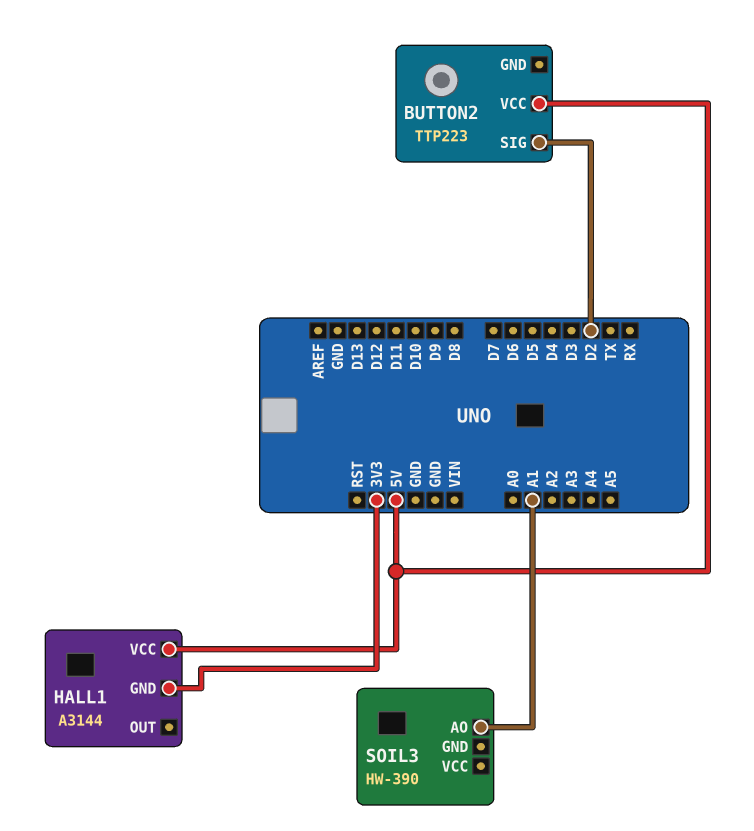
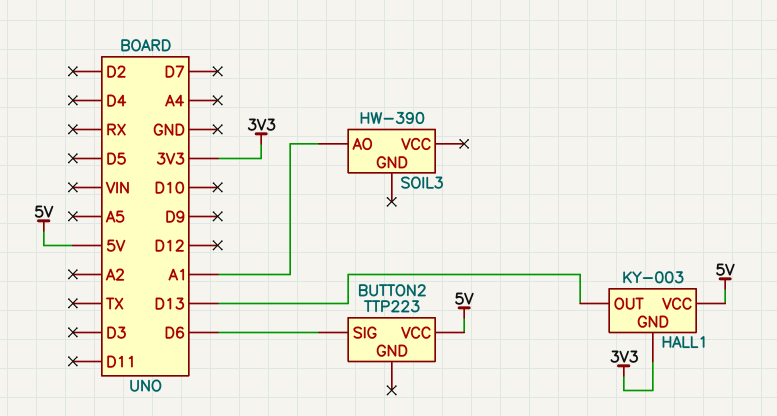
BUTTON2 pin SIG: D2 -> D6
HALL1: A3144 -> KY-003
HALL1 pin OUT: none -> D13

